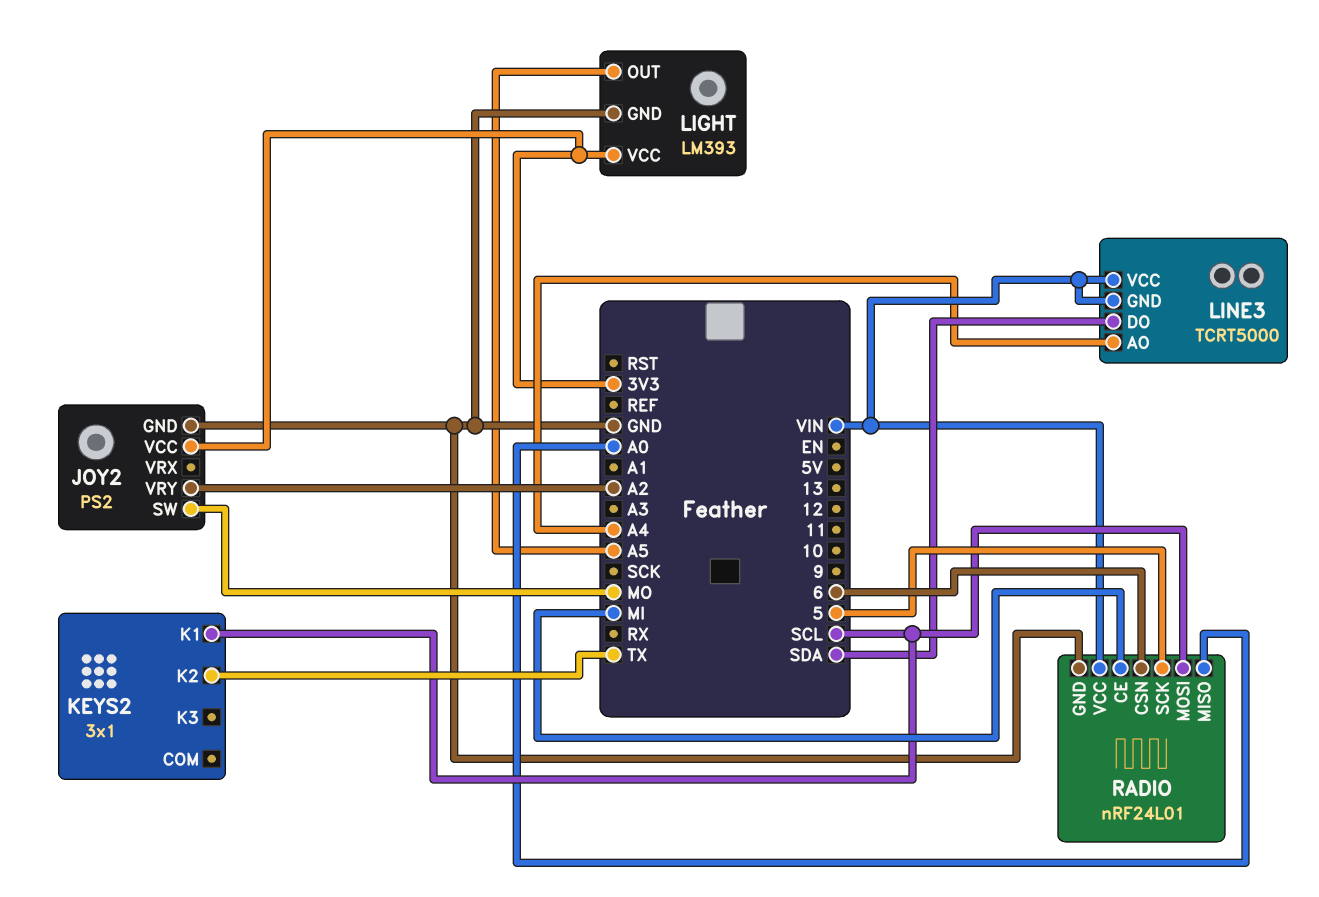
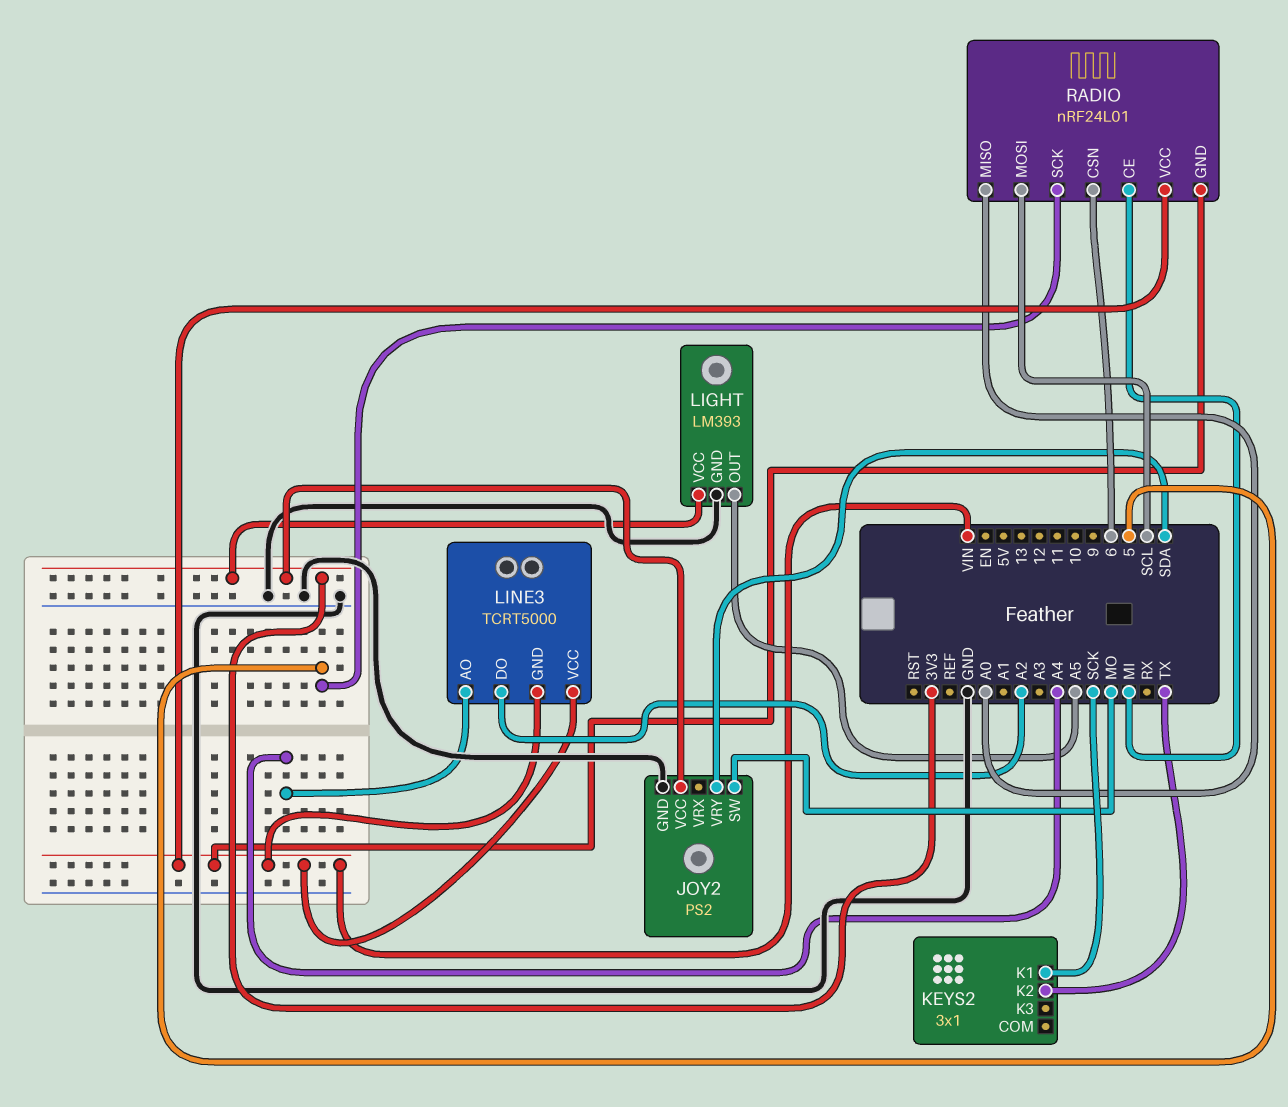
JOY2 pin VRY: A2 -> SDA
KEYS2 pin K1: SCL -> SCK
LINE3 pin DO: SDA -> A2
RADIO pin GND: GND -> VIN

